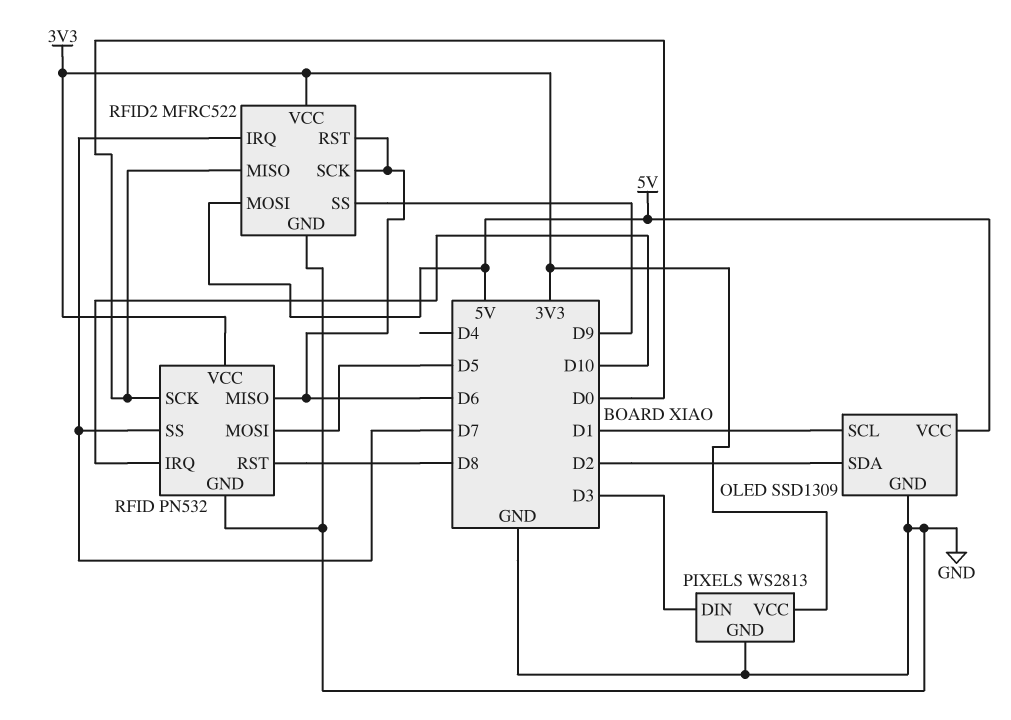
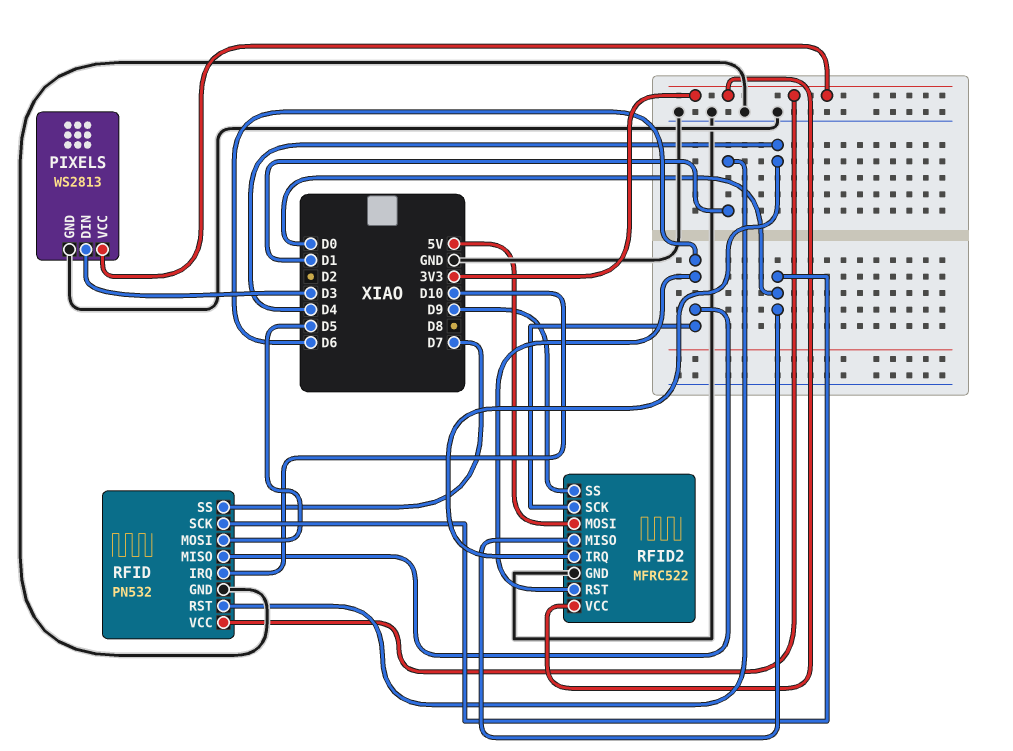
OLED: SSD1309 -> none
OLED pin GND: GND -> none
OLED pin SCL: D1 -> none
OLED pin SDA: D2 -> none
OLED pin VCC: 5V -> none
RFID pin RST: D8 -> D1
RFID2 pin IRQ: D7 -> D4

